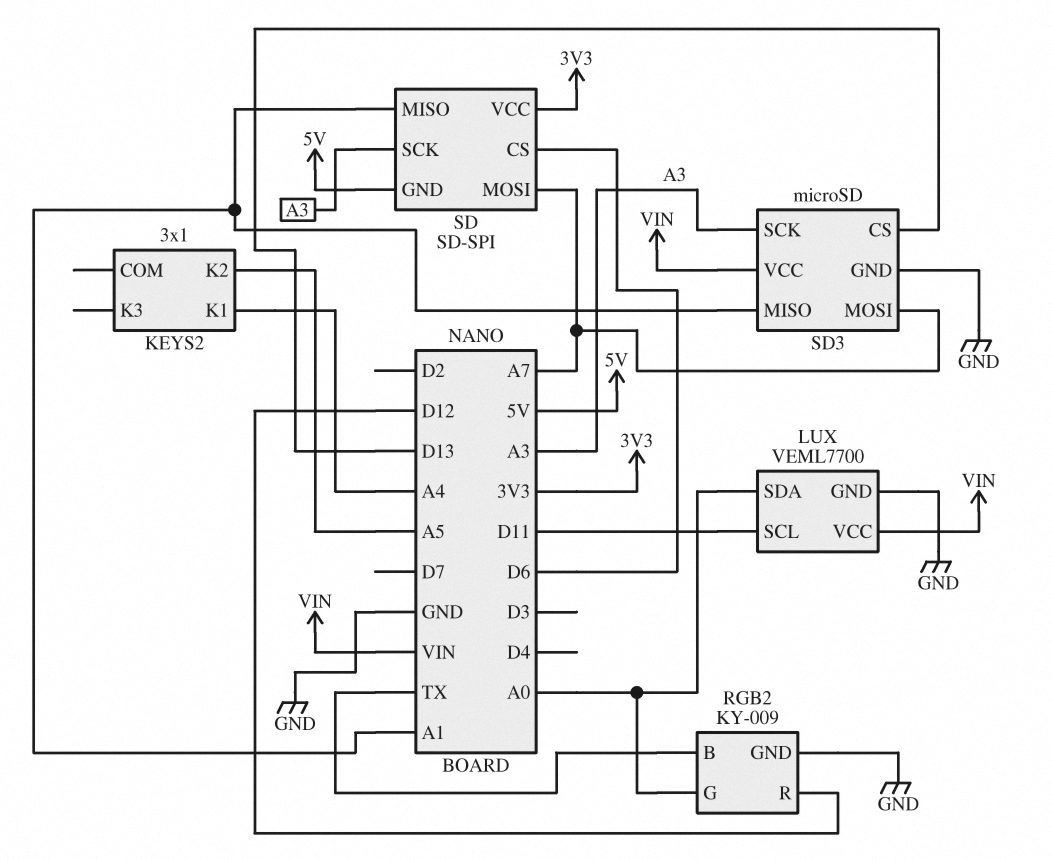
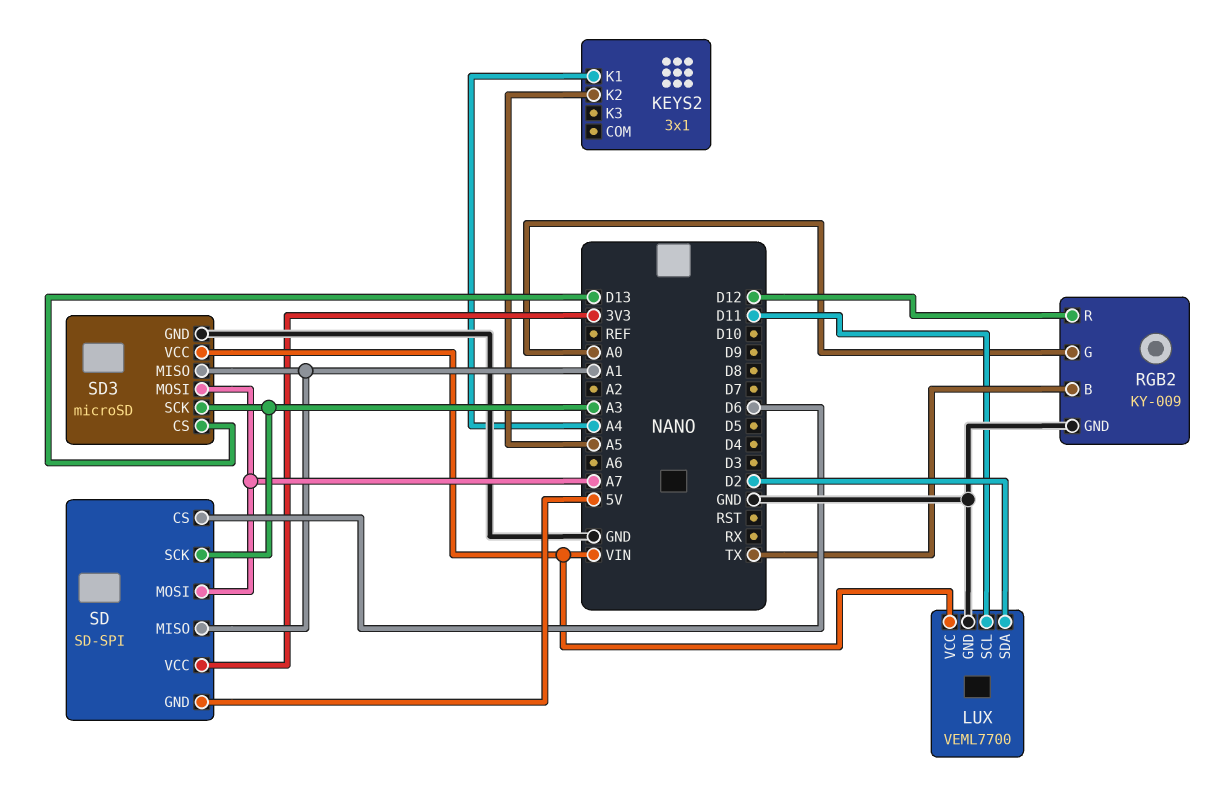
LUX pin SDA: A0 -> D2

